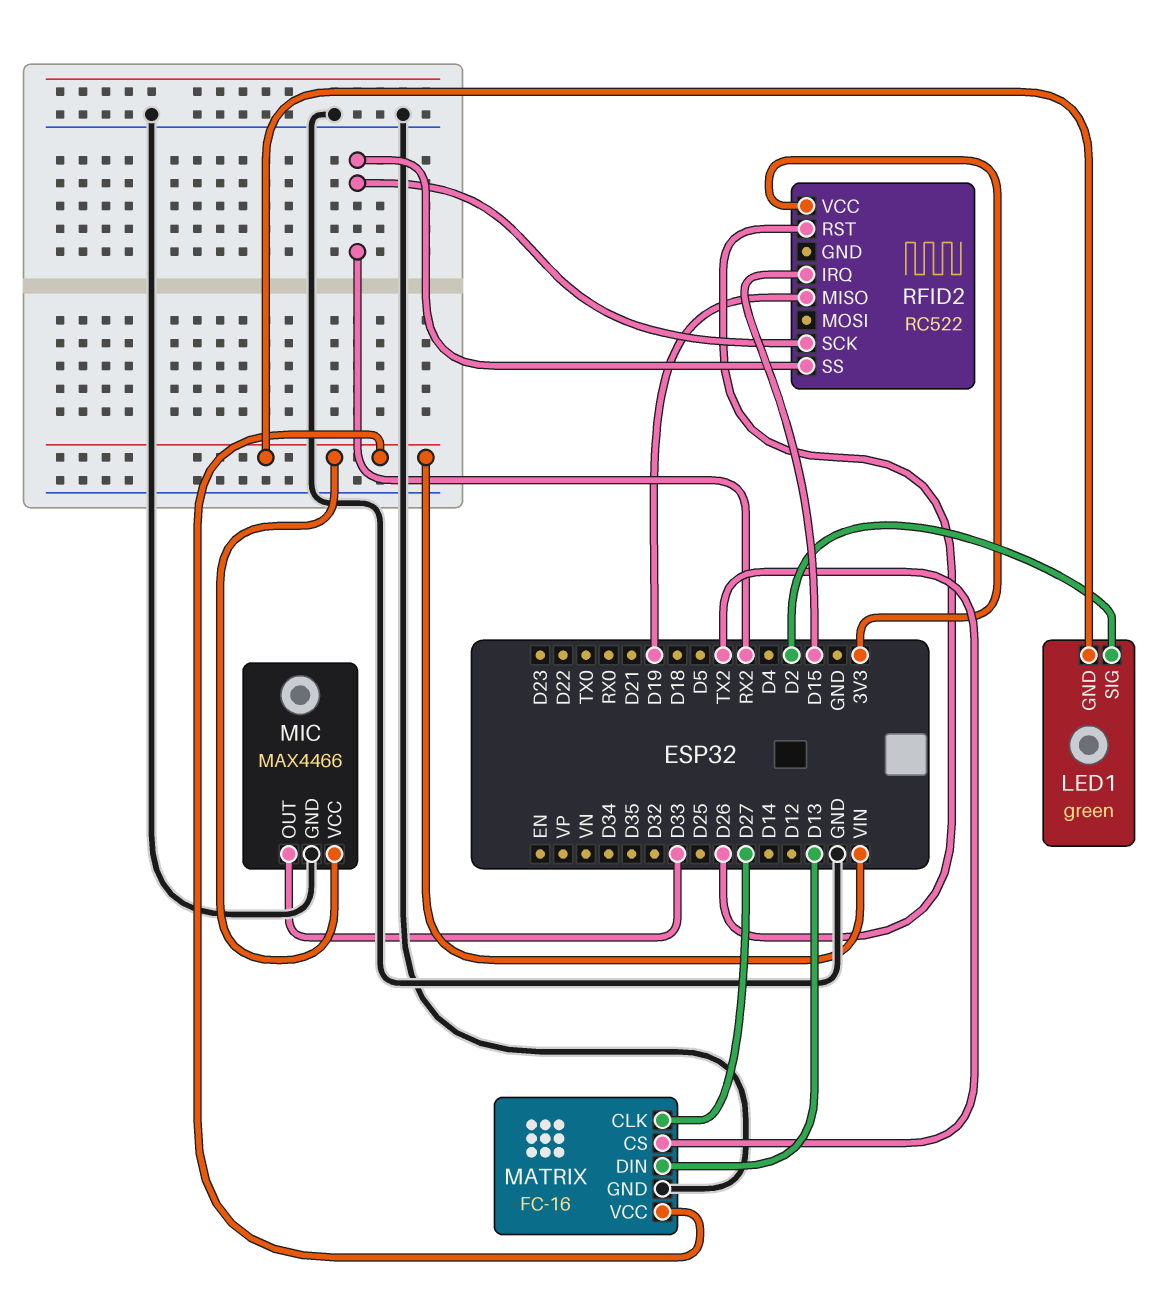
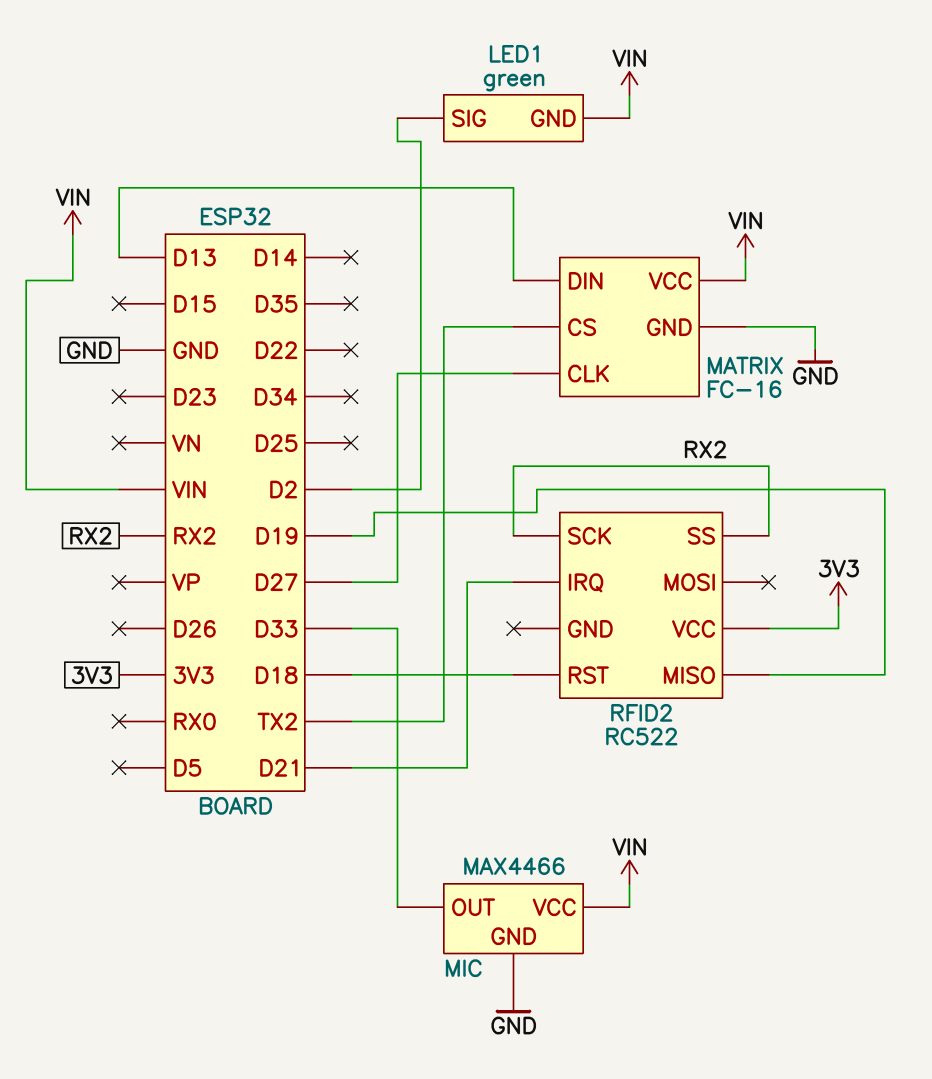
RFID2 pin IRQ: D15 -> D21
RFID2 pin RST: D26 -> D18

